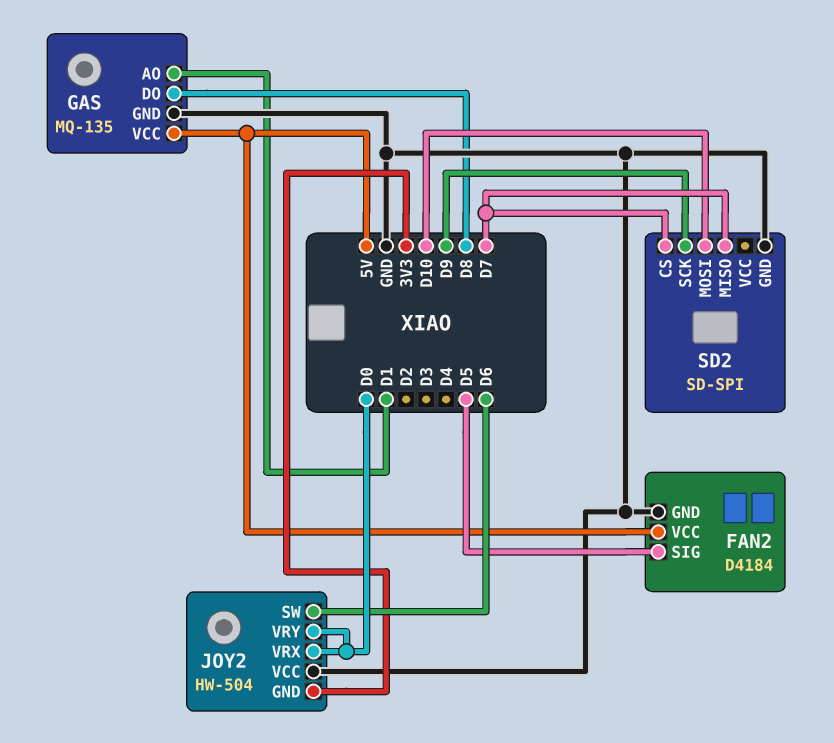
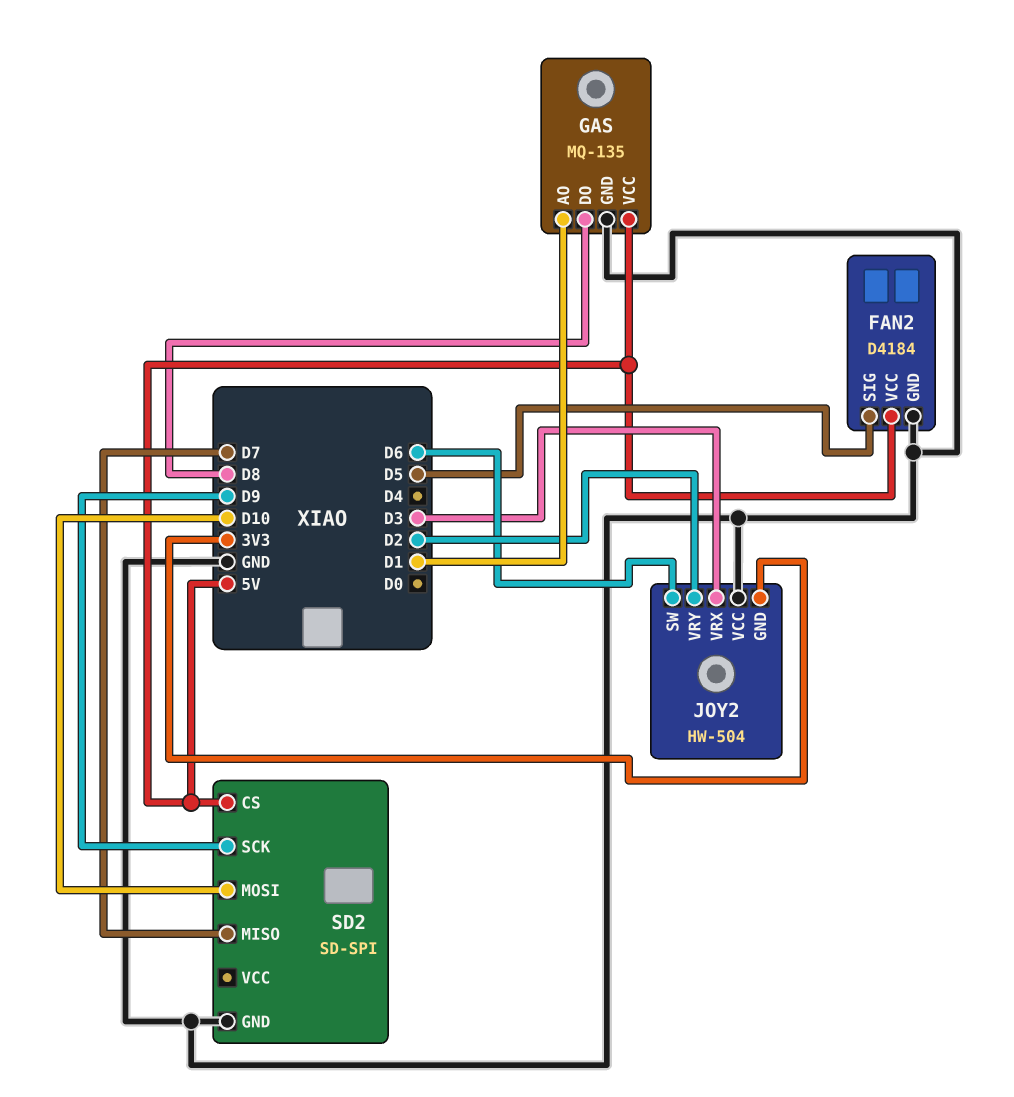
JOY2 pin VRX: D0 -> D3
JOY2 pin VRY: D0 -> D2
SD2 pin CS: D7 -> 5V

